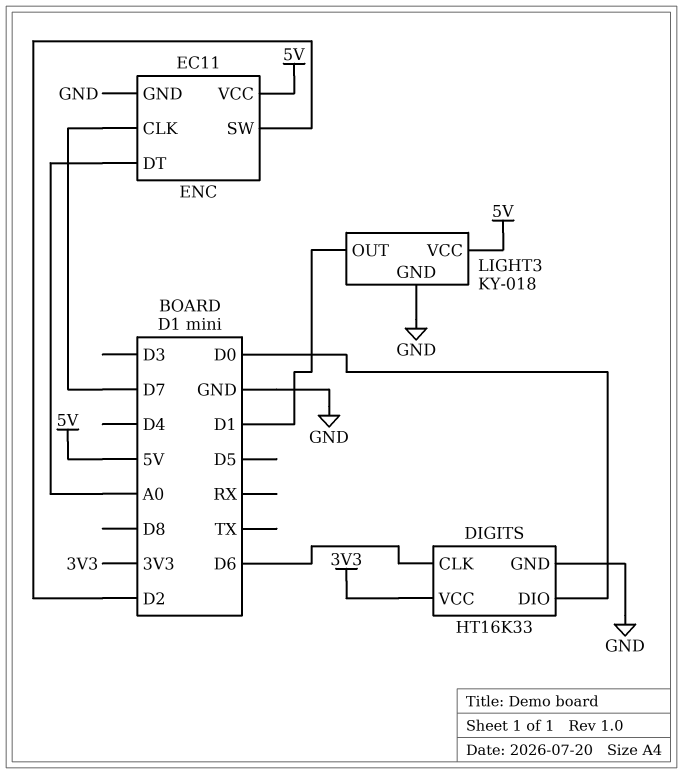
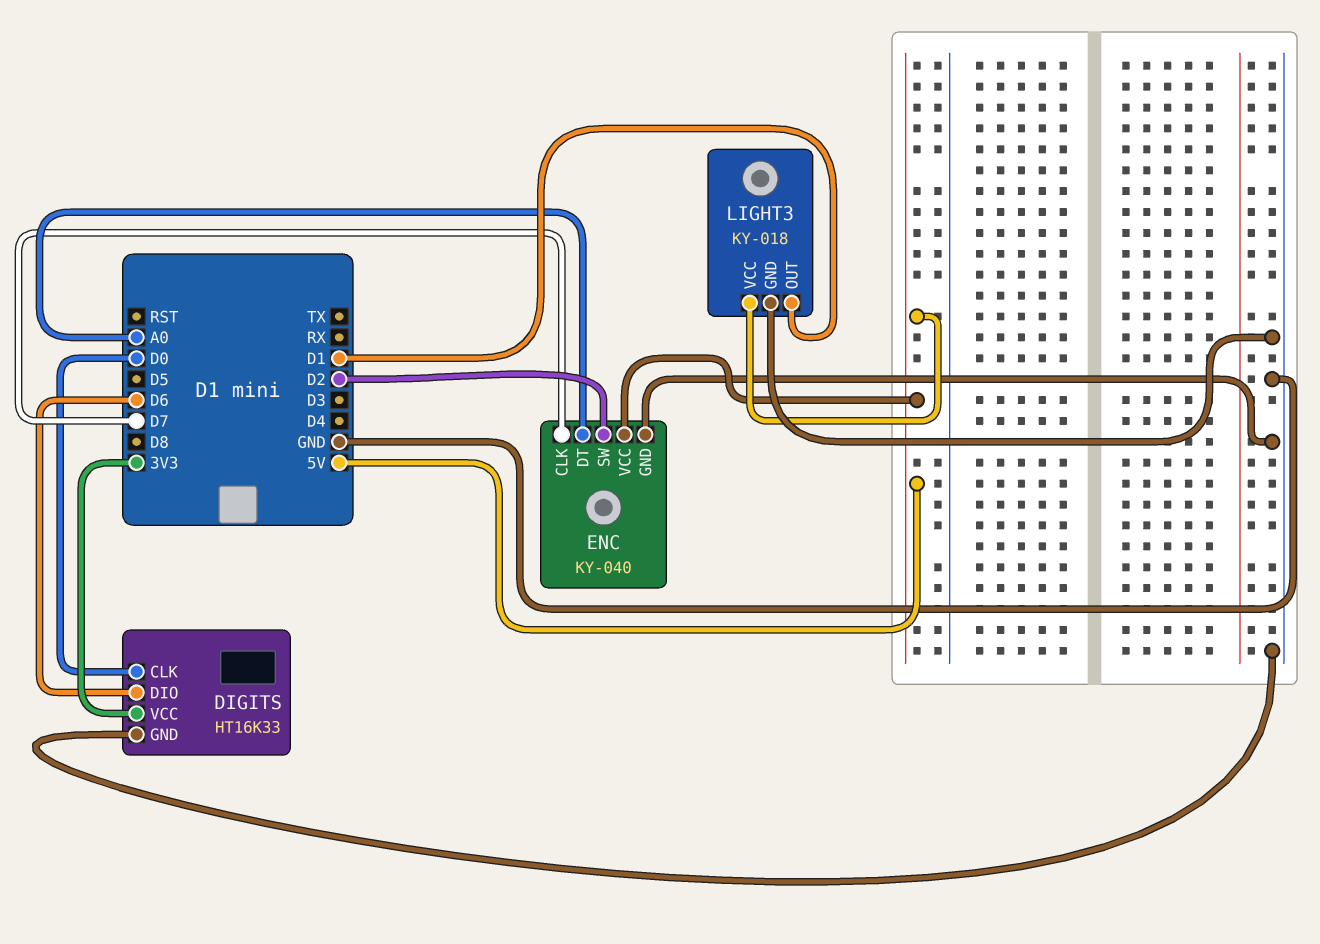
DIGITS pin CLK: D6 -> D0
DIGITS pin DIO: D0 -> D6
ENC: EC11 -> KY-040

